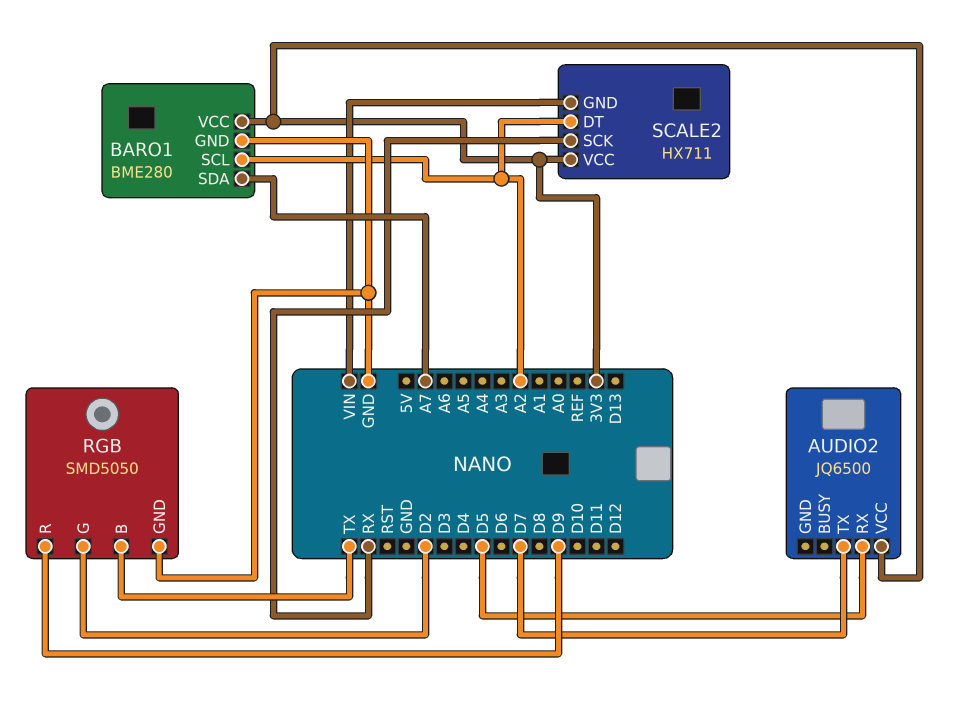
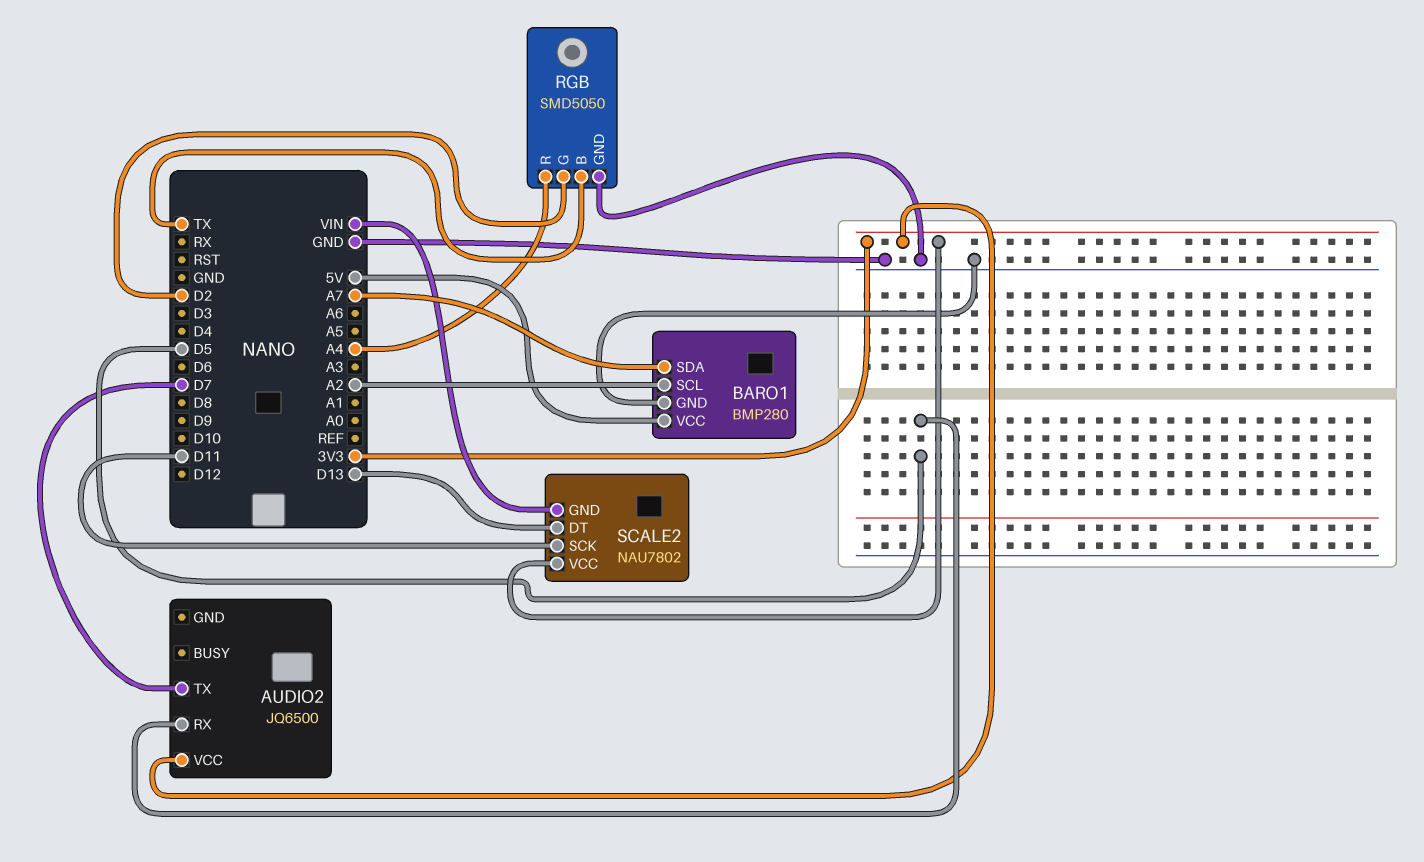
BARO1: BME280 -> BMP280
BARO1 pin VCC: 3V3 -> 5V
RGB pin R: D9 -> A4
SCALE2: HX711 -> NAU7802
SCALE2 pin DT: A2 -> D13
SCALE2 pin SCK: RX -> D11

